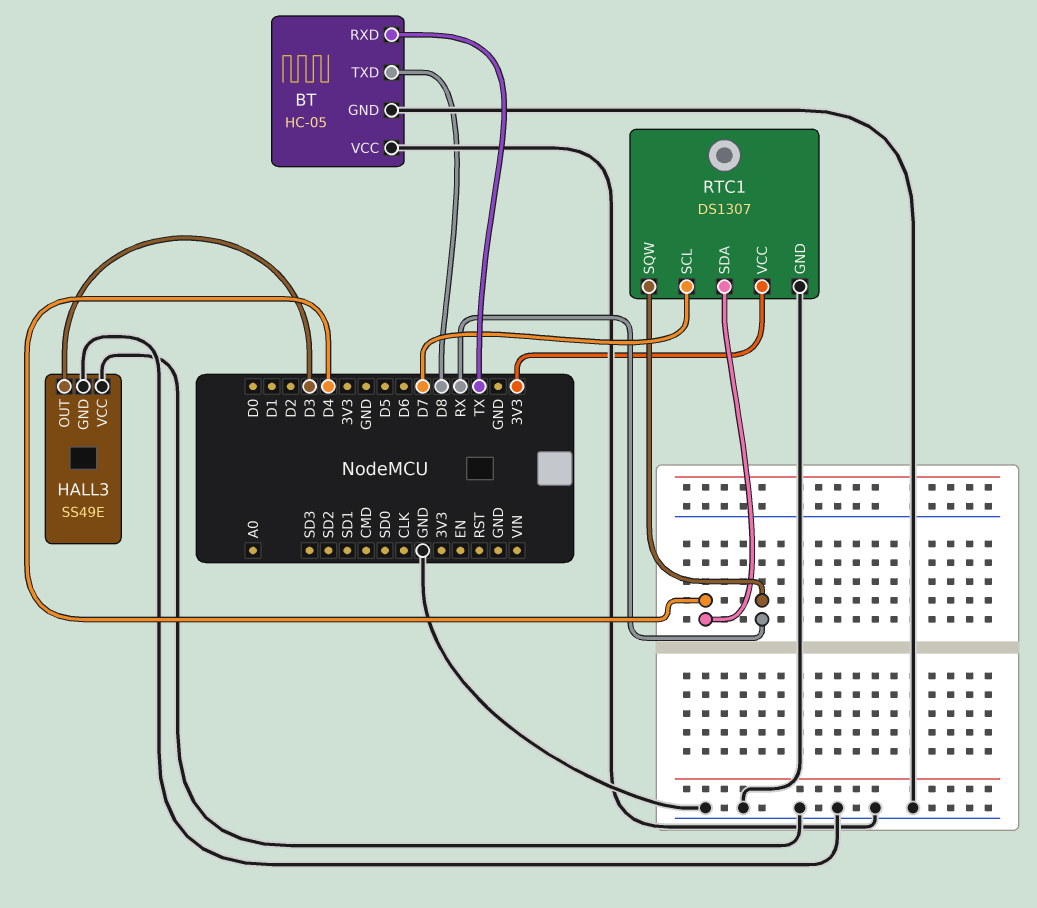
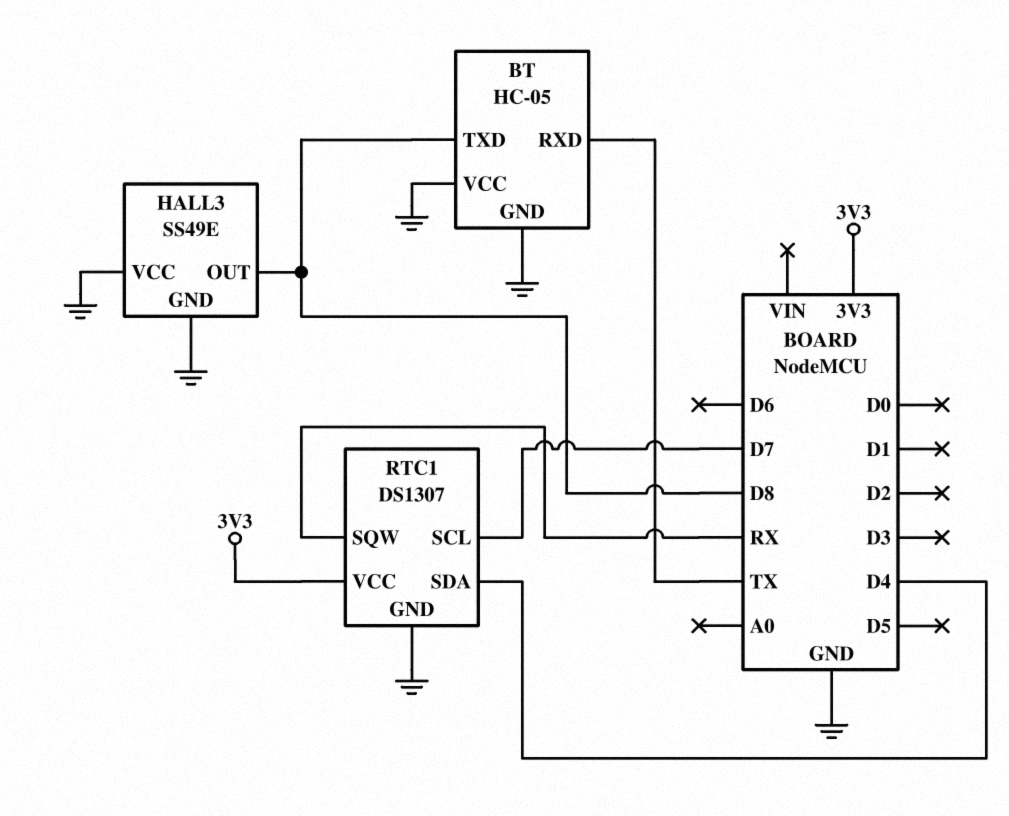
HALL3 pin OUT: D3 -> D8

